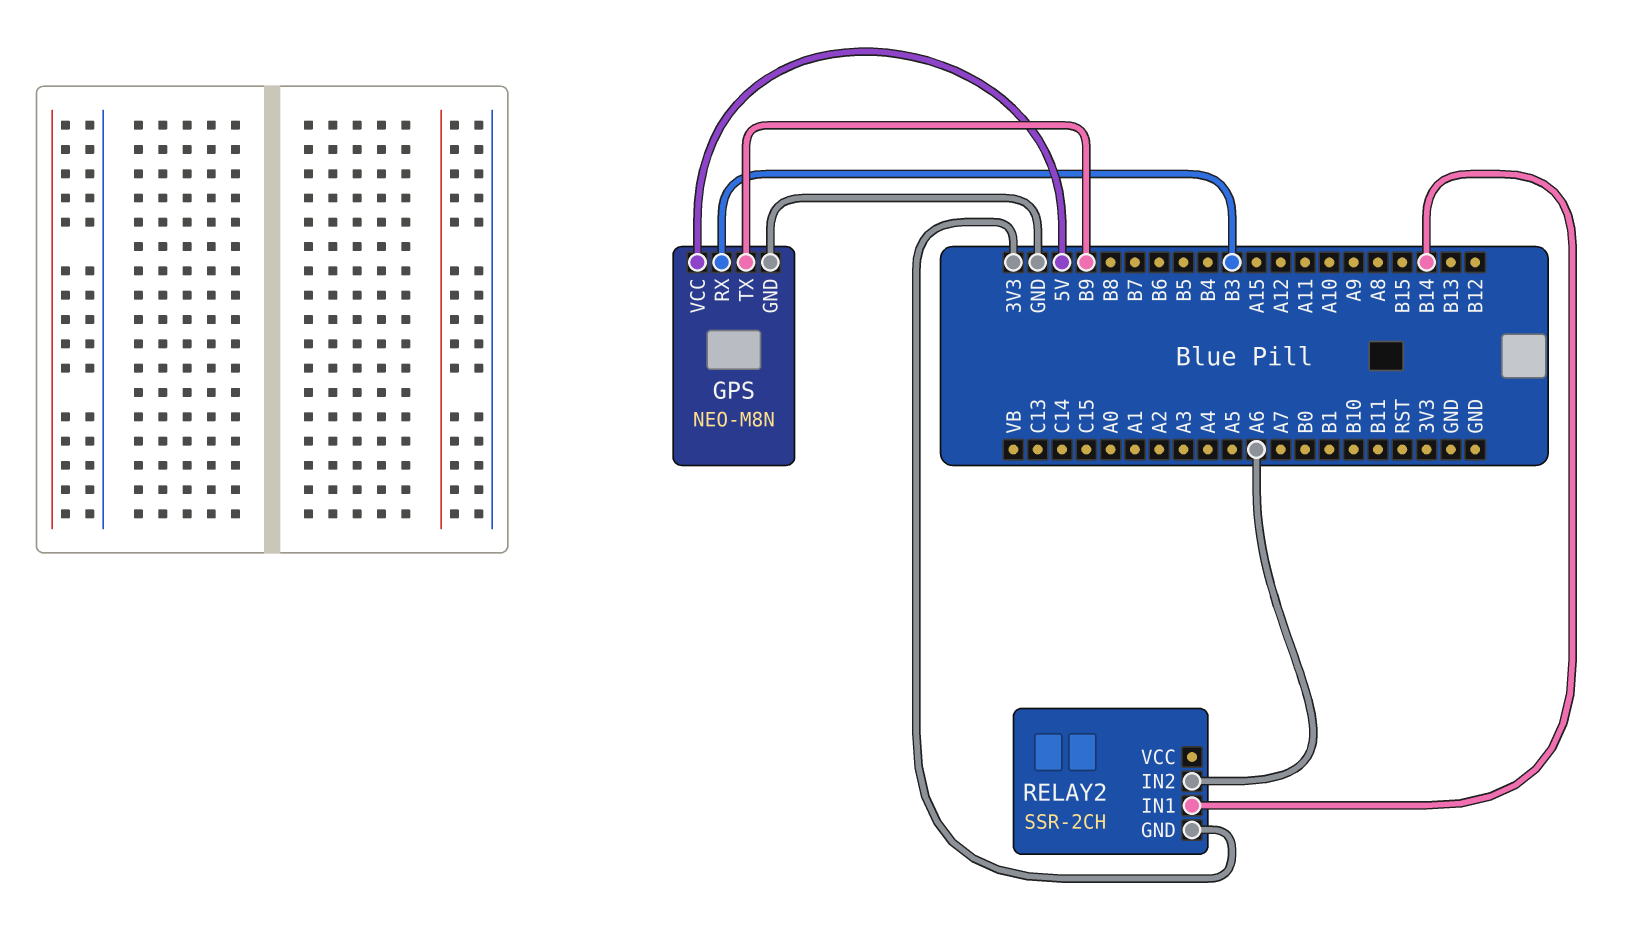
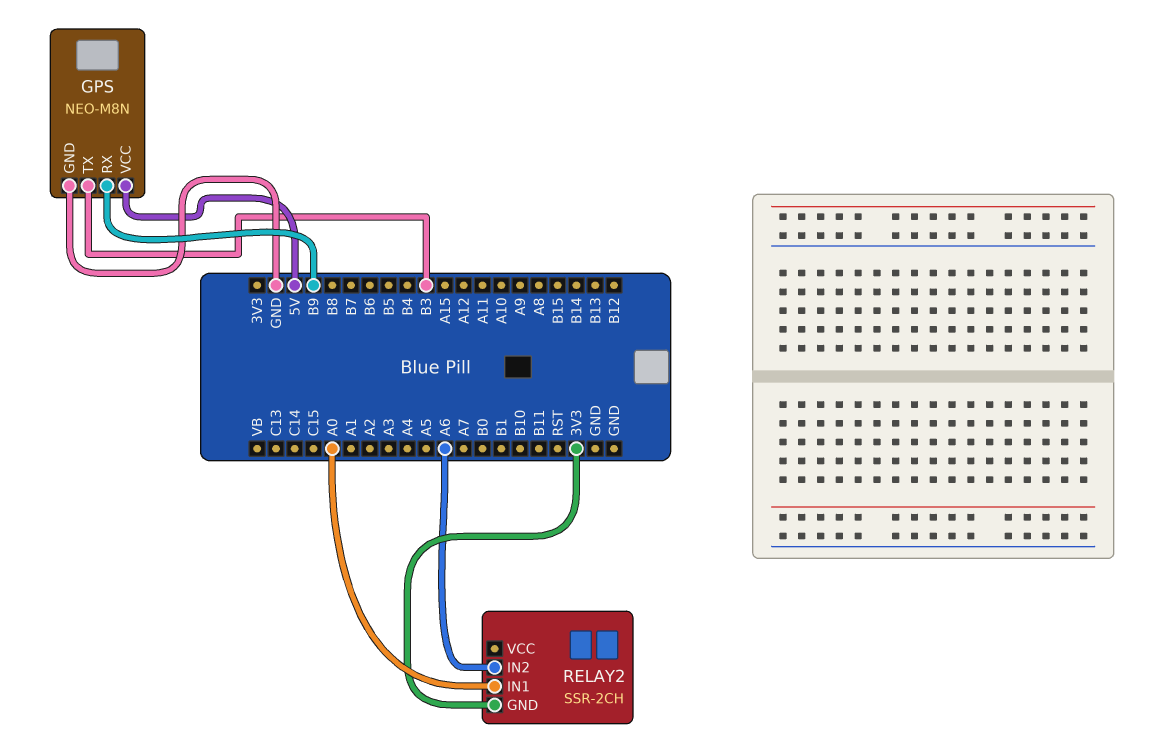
GPS pin RX: B3 -> B9
GPS pin TX: B9 -> B3
RELAY2 pin IN1: B14 -> A0

